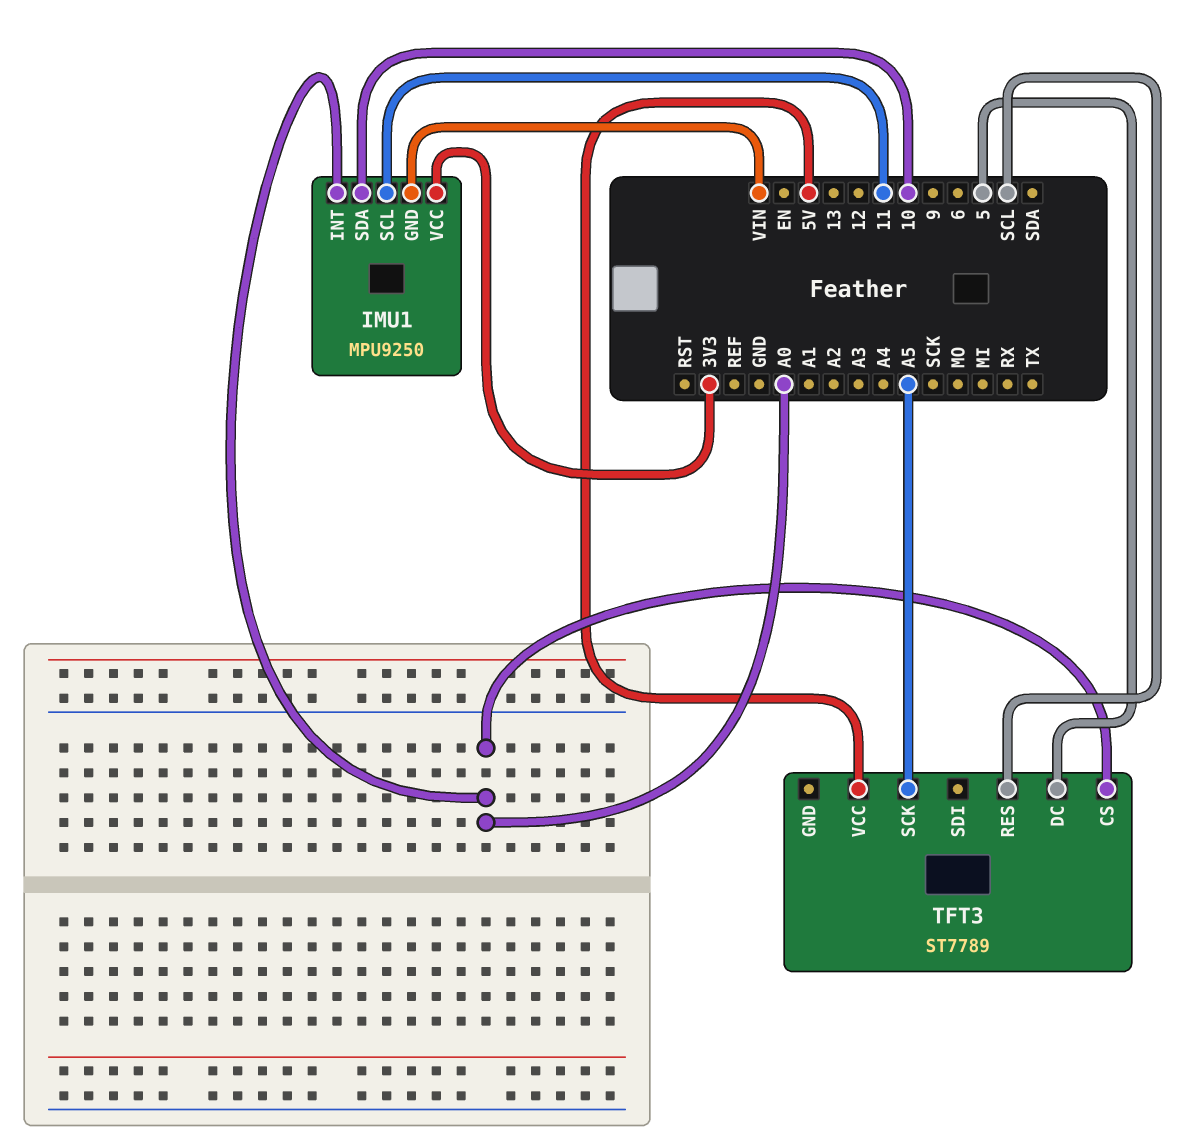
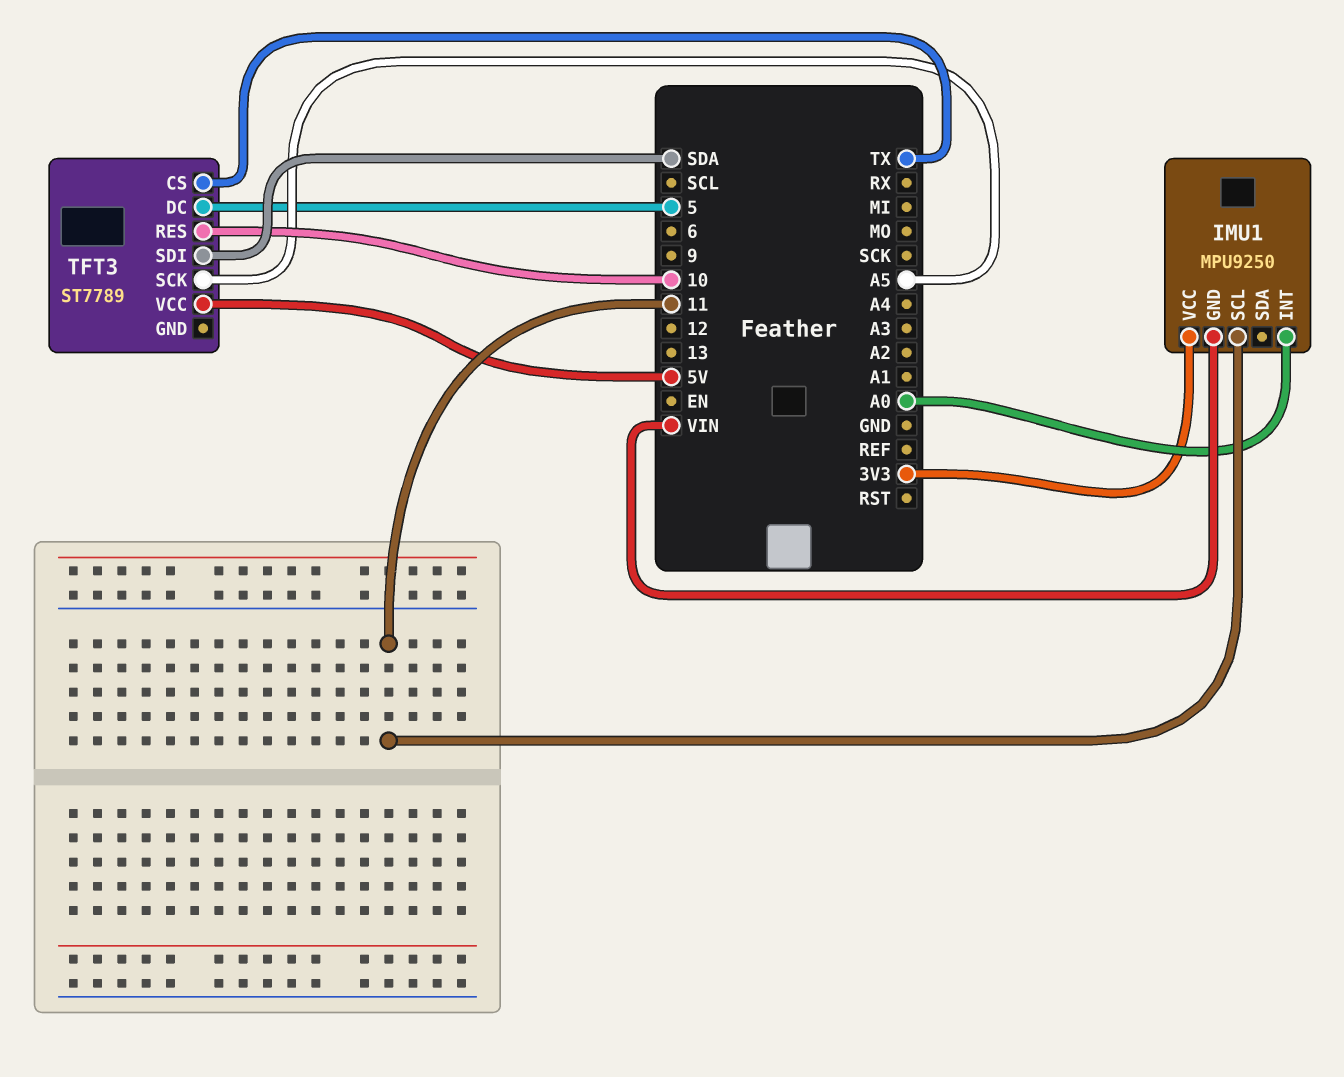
IMU1 pin SDA: 10 -> none
TFT3 pin CS: A0 -> TX
TFT3 pin RES: SCL -> 10
TFT3 pin SDI: none -> SDA

